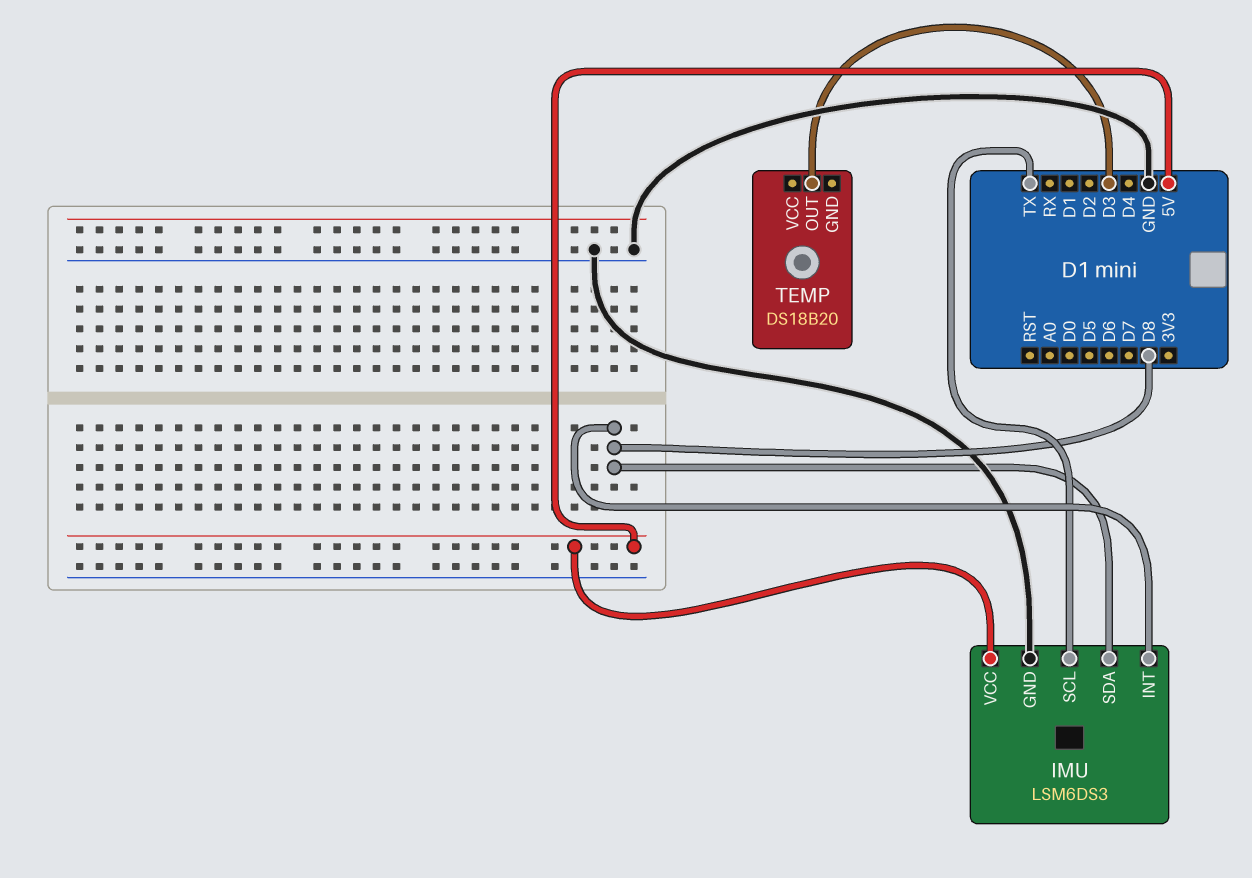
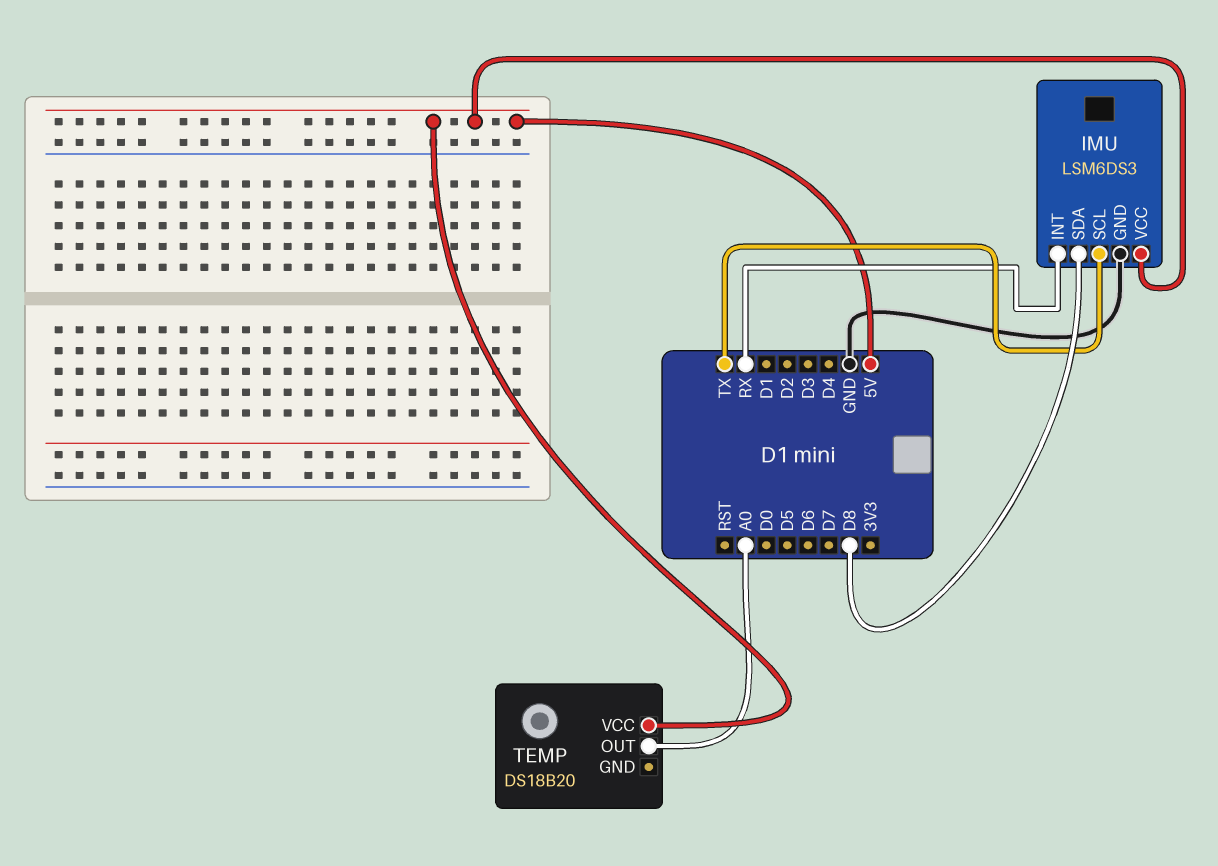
IMU pin INT: D8 -> RX
TEMP pin OUT: D3 -> A0
TEMP pin VCC: none -> 5V

